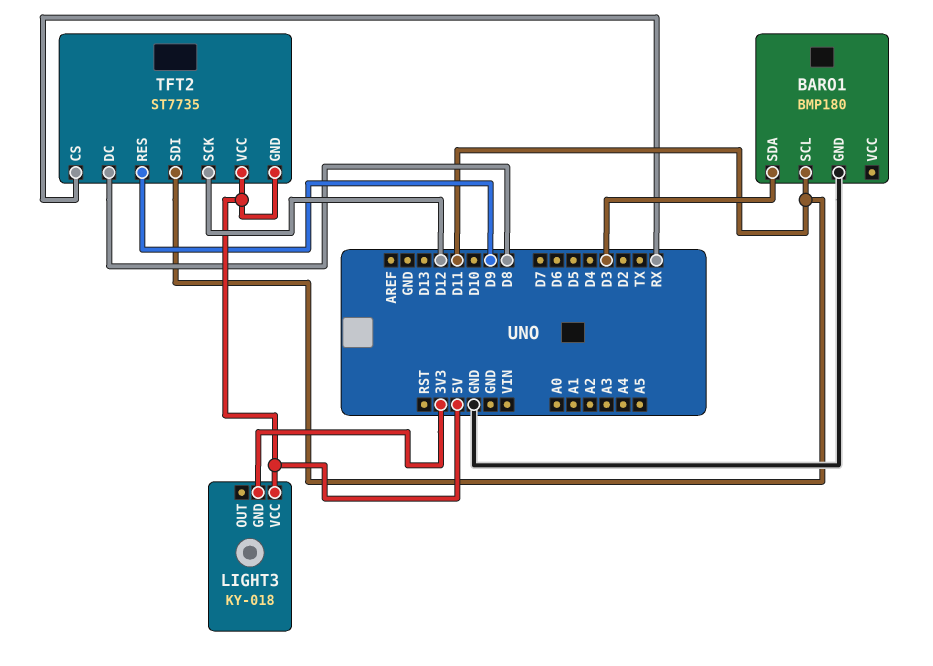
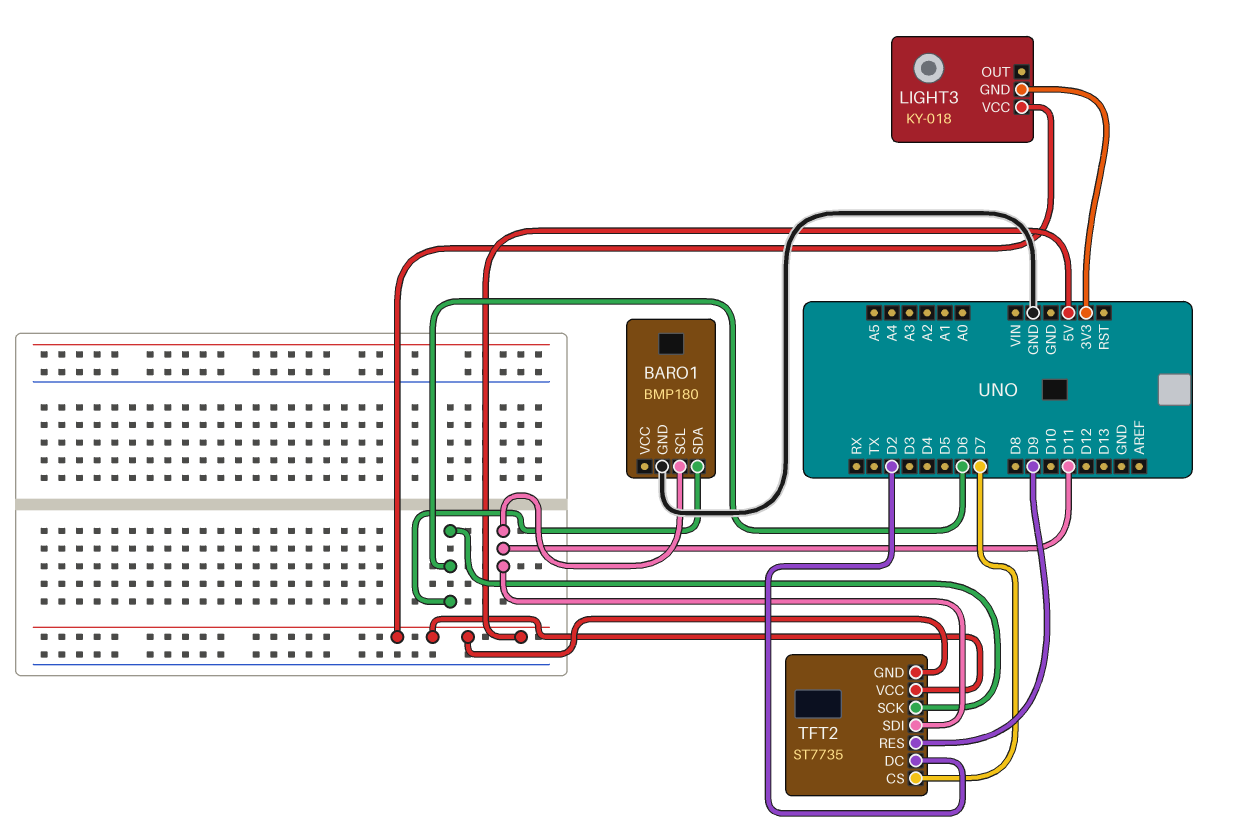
BARO1 pin SDA: D3 -> D6
TFT2 pin CS: RX -> D7
TFT2 pin DC: D8 -> D2
TFT2 pin SCK: D12 -> D6

